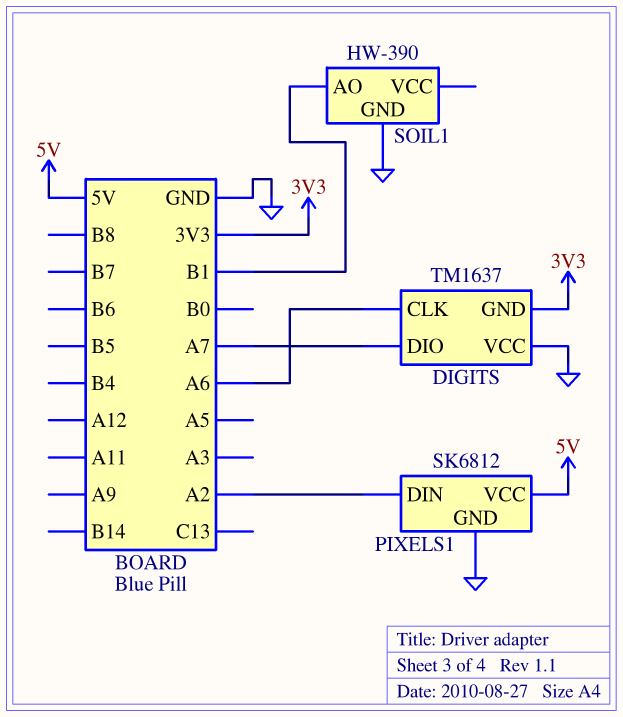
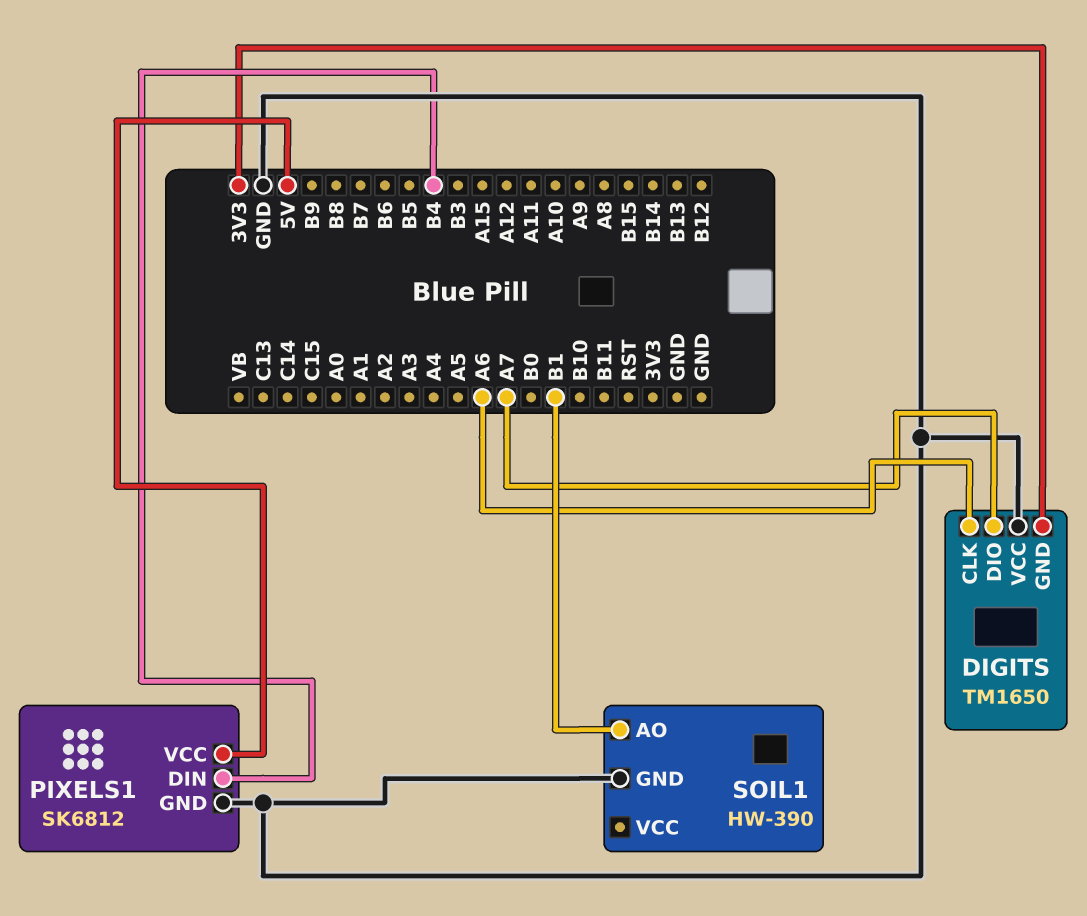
DIGITS: TM1637 -> TM1650
PIXELS1 pin DIN: A2 -> B4

